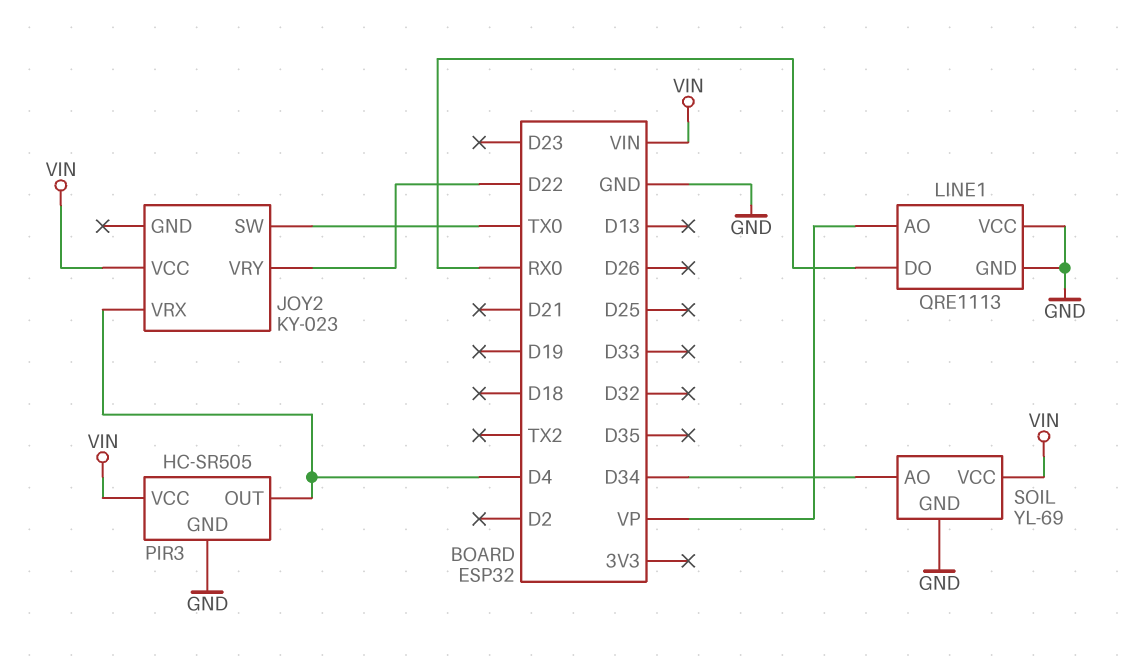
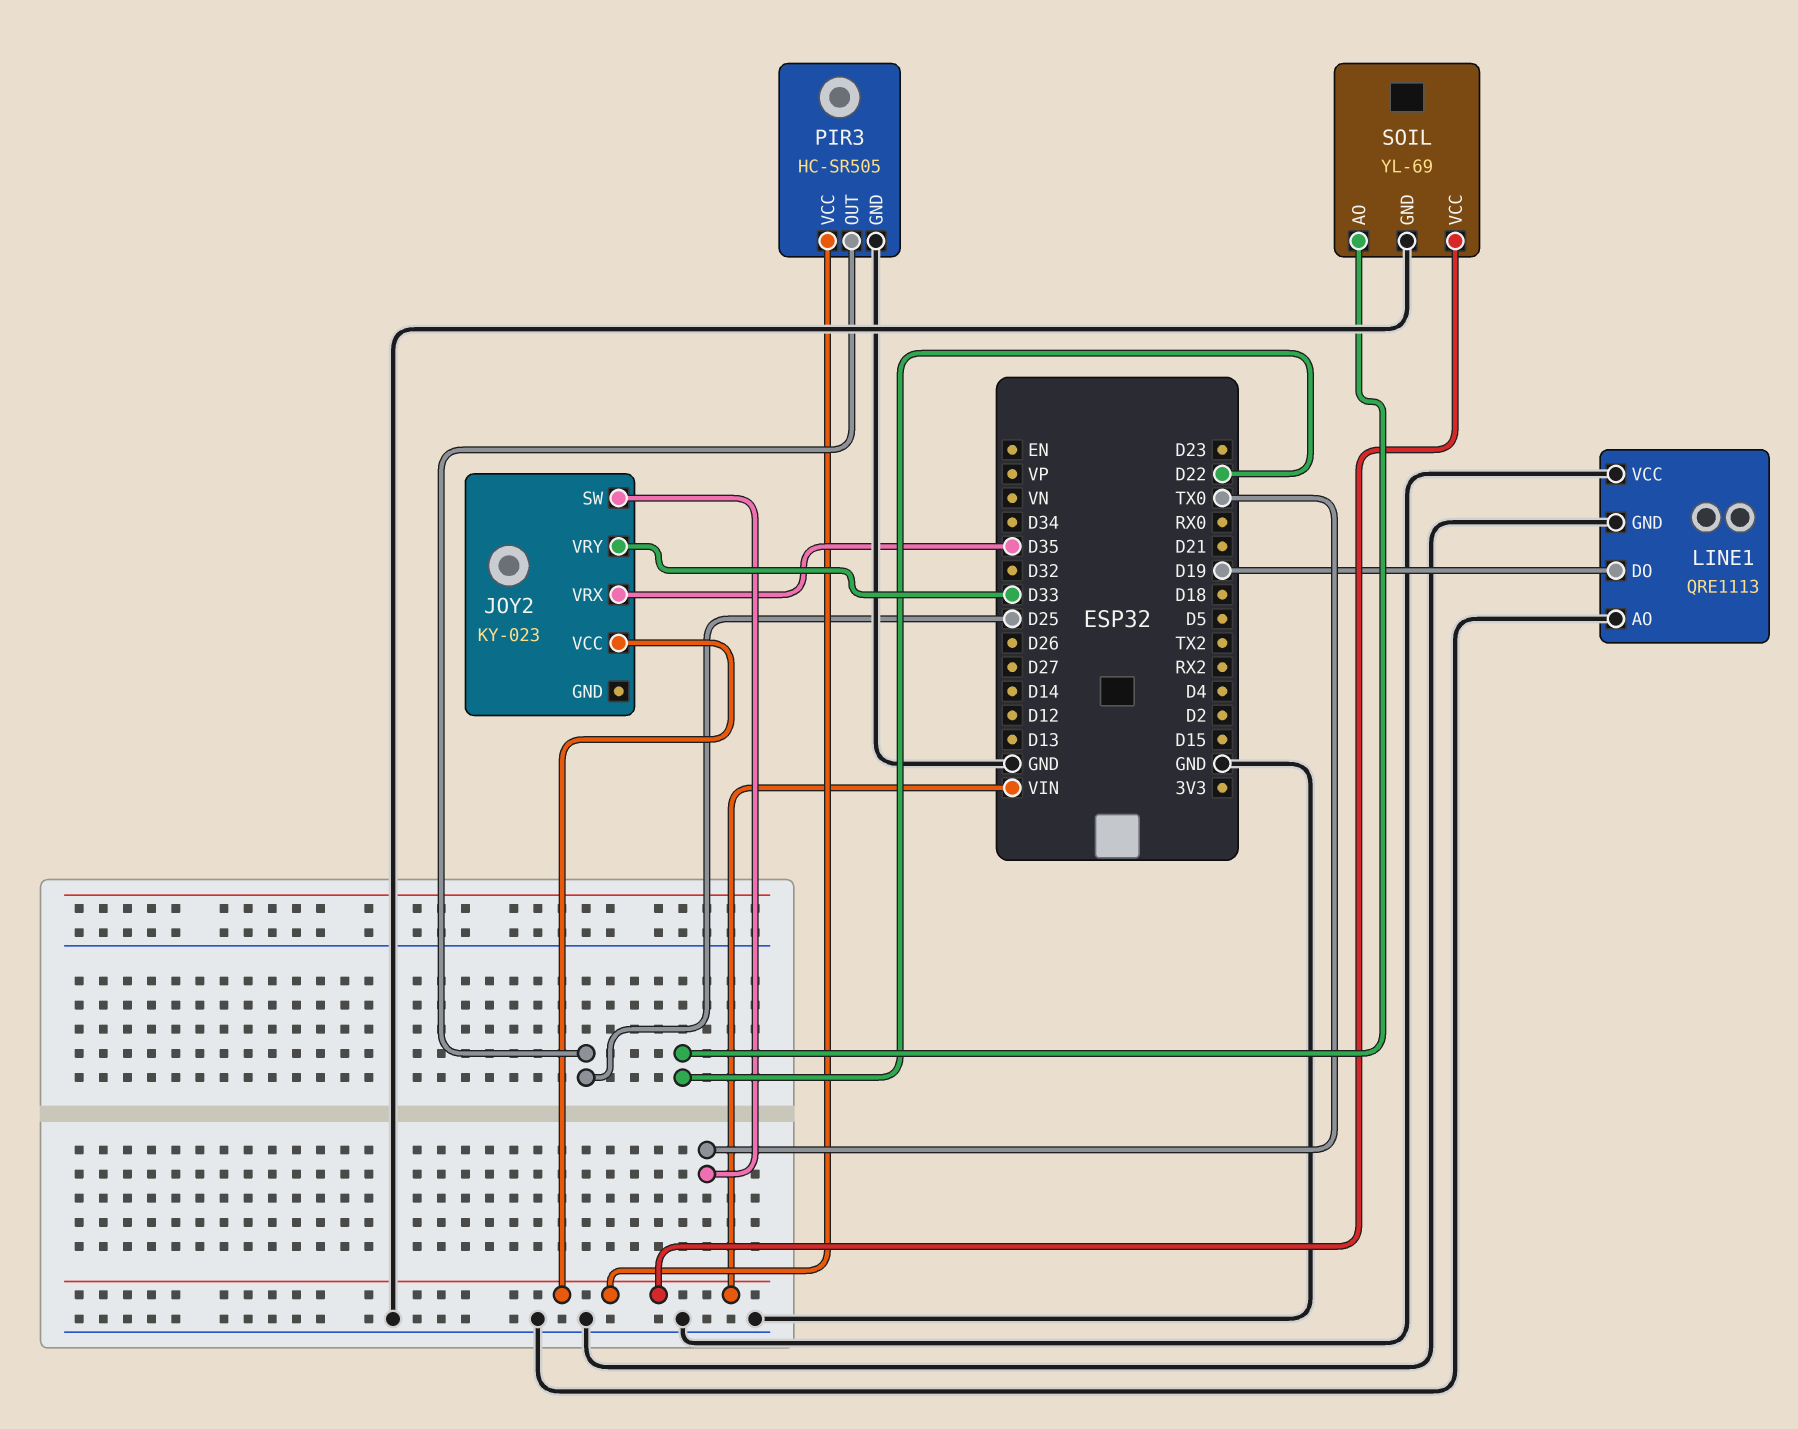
JOY2 pin VRX: D4 -> D35
JOY2 pin VRY: D22 -> D33
LINE1 pin AO: VP -> GND
LINE1 pin DO: RX0 -> D19
PIR3 pin OUT: D4 -> D25
SOIL pin AO: D34 -> D22

